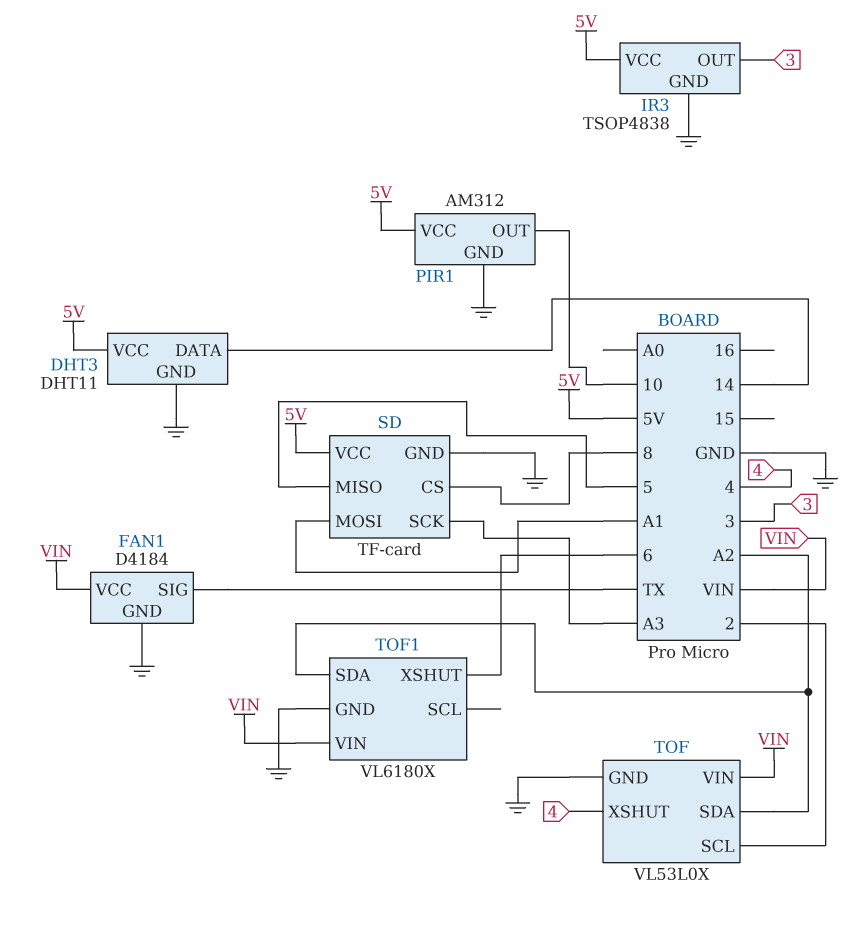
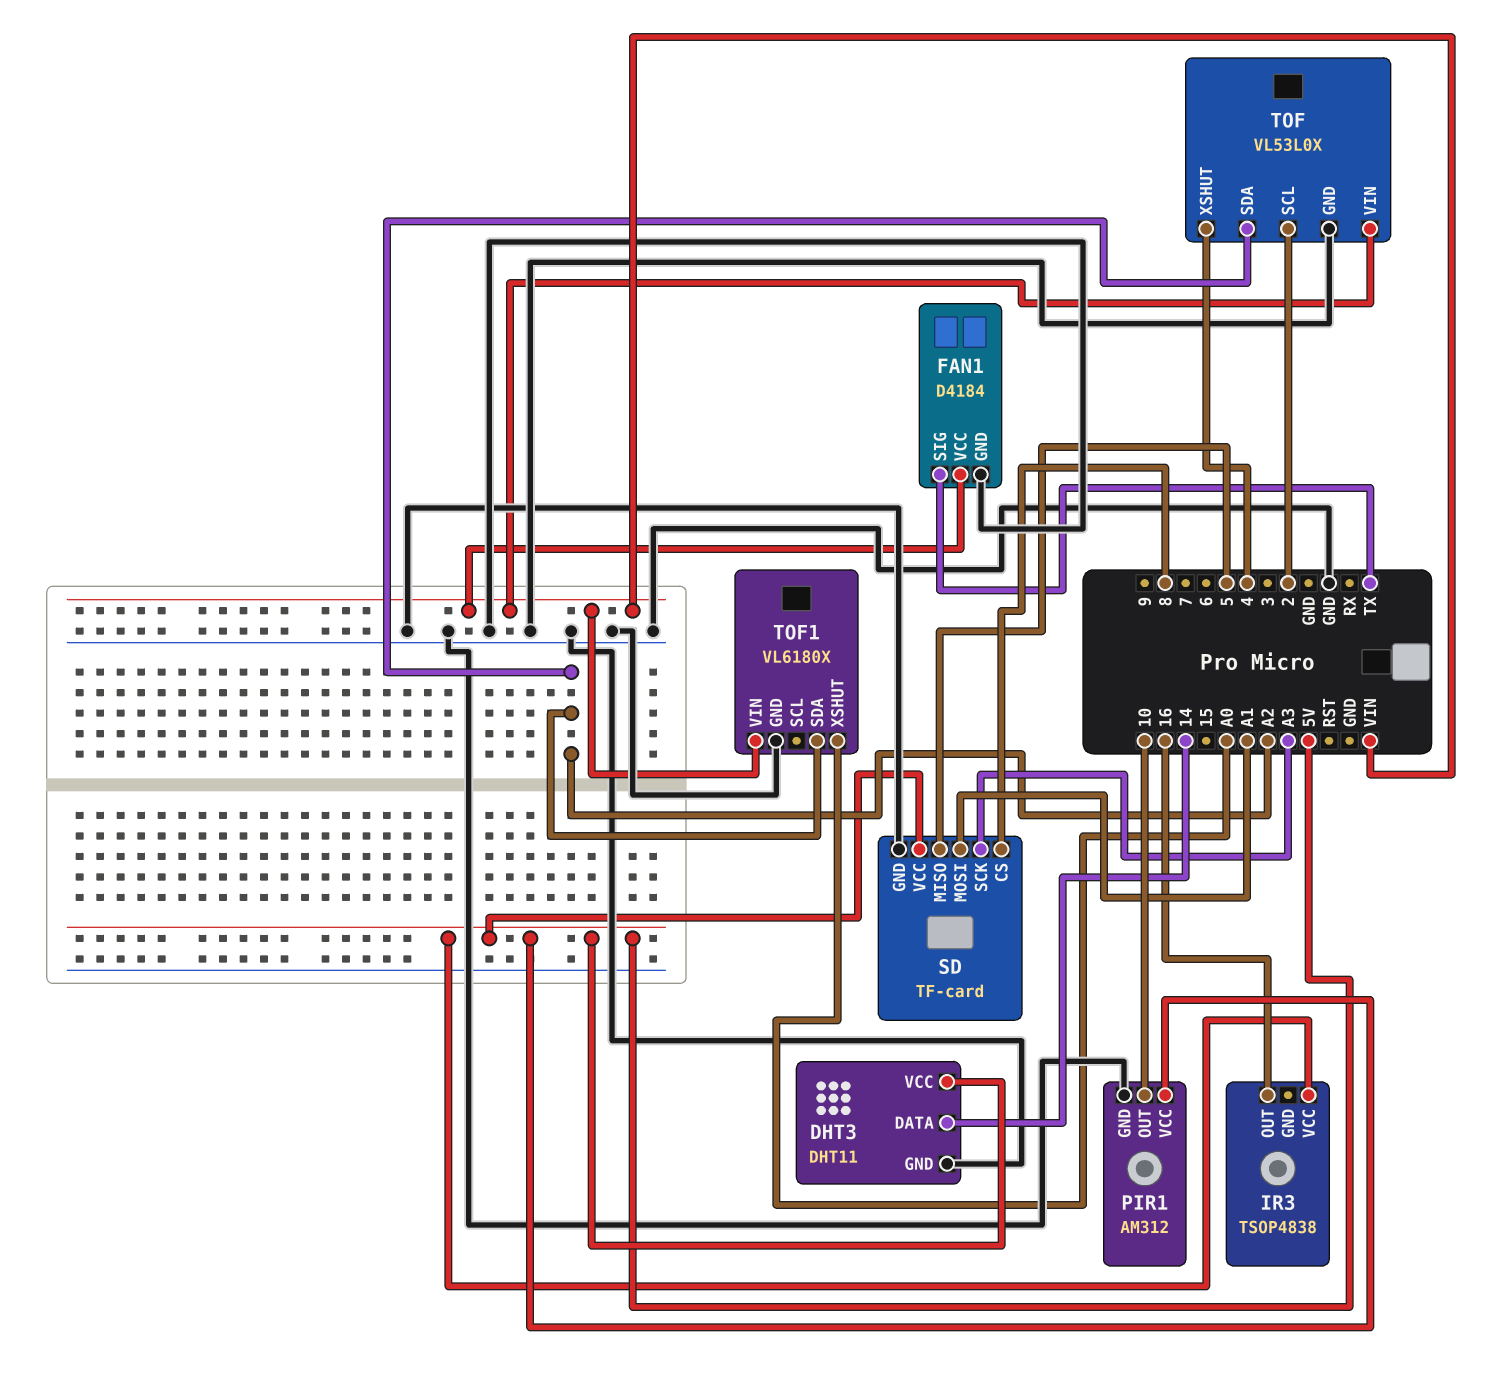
IR3 pin GND: GND -> none
IR3 pin OUT: 3 -> 16
TOF1 pin XSHUT: 6 -> A0

